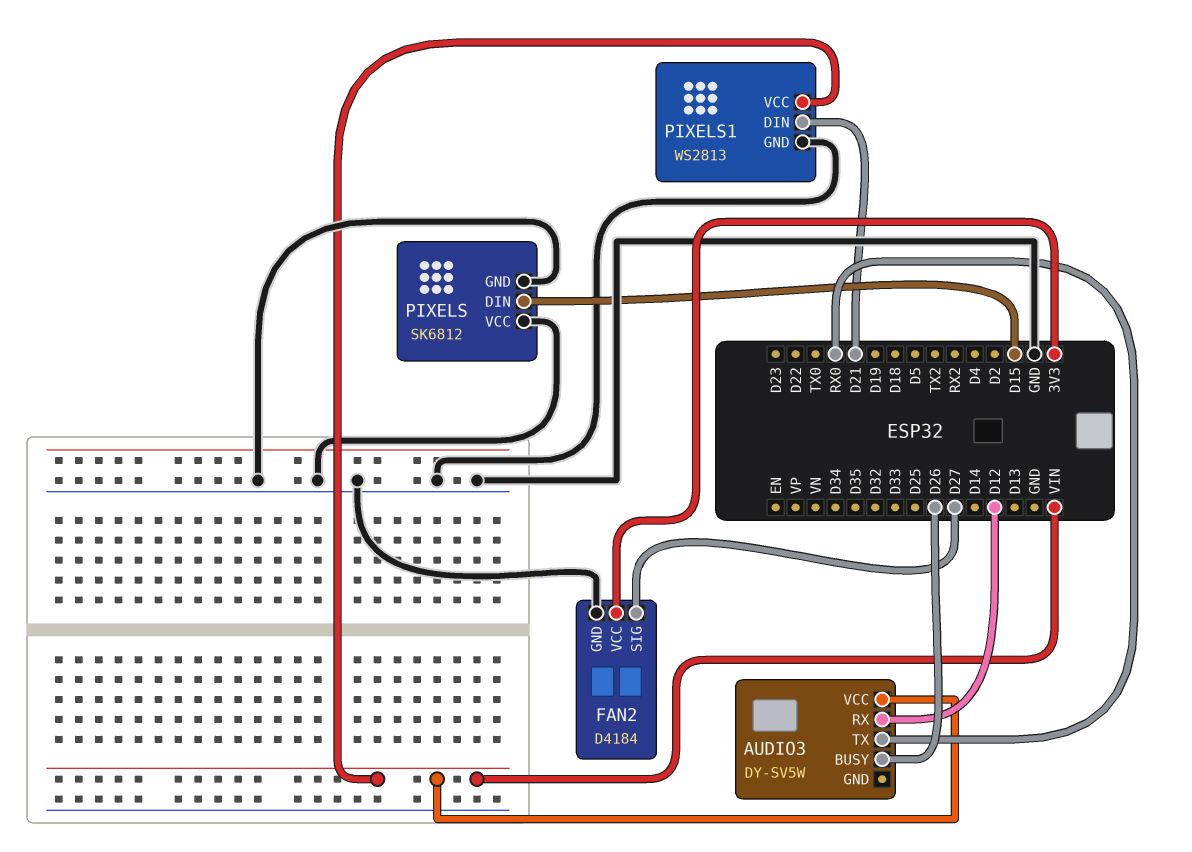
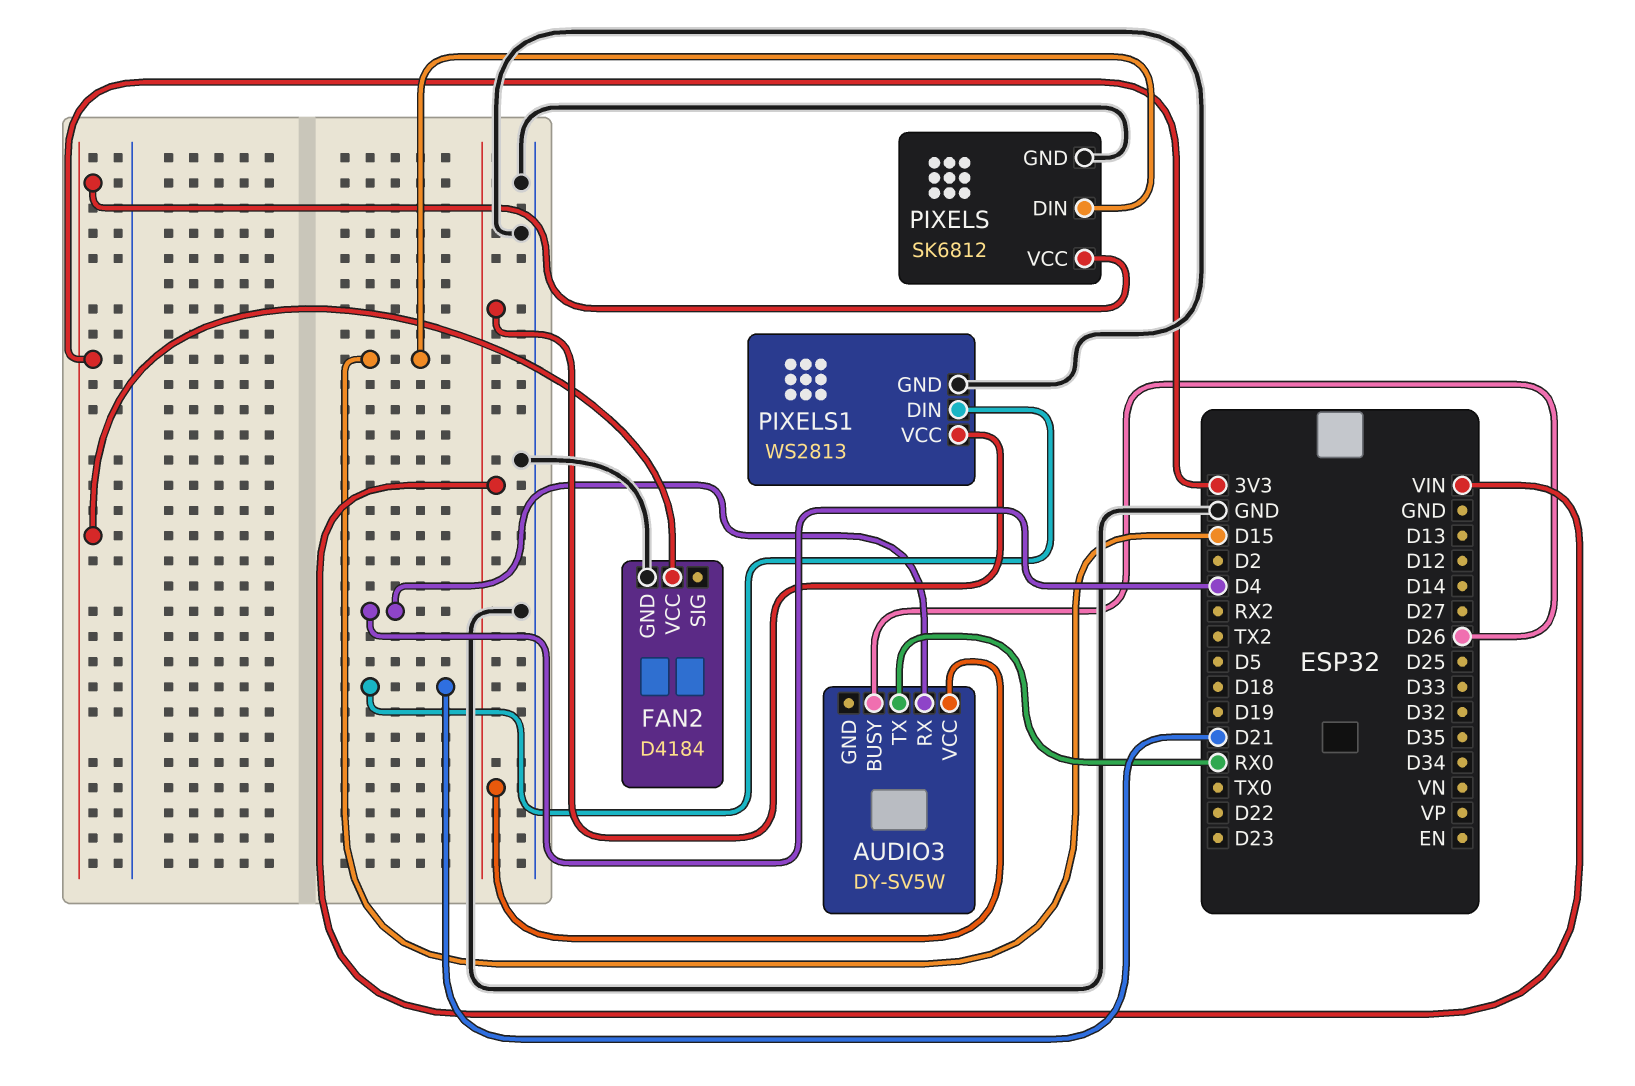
AUDIO3 pin RX: D12 -> D4
FAN2 pin SIG: D27 -> none
PIXELS pin VCC: GND -> 3V3

